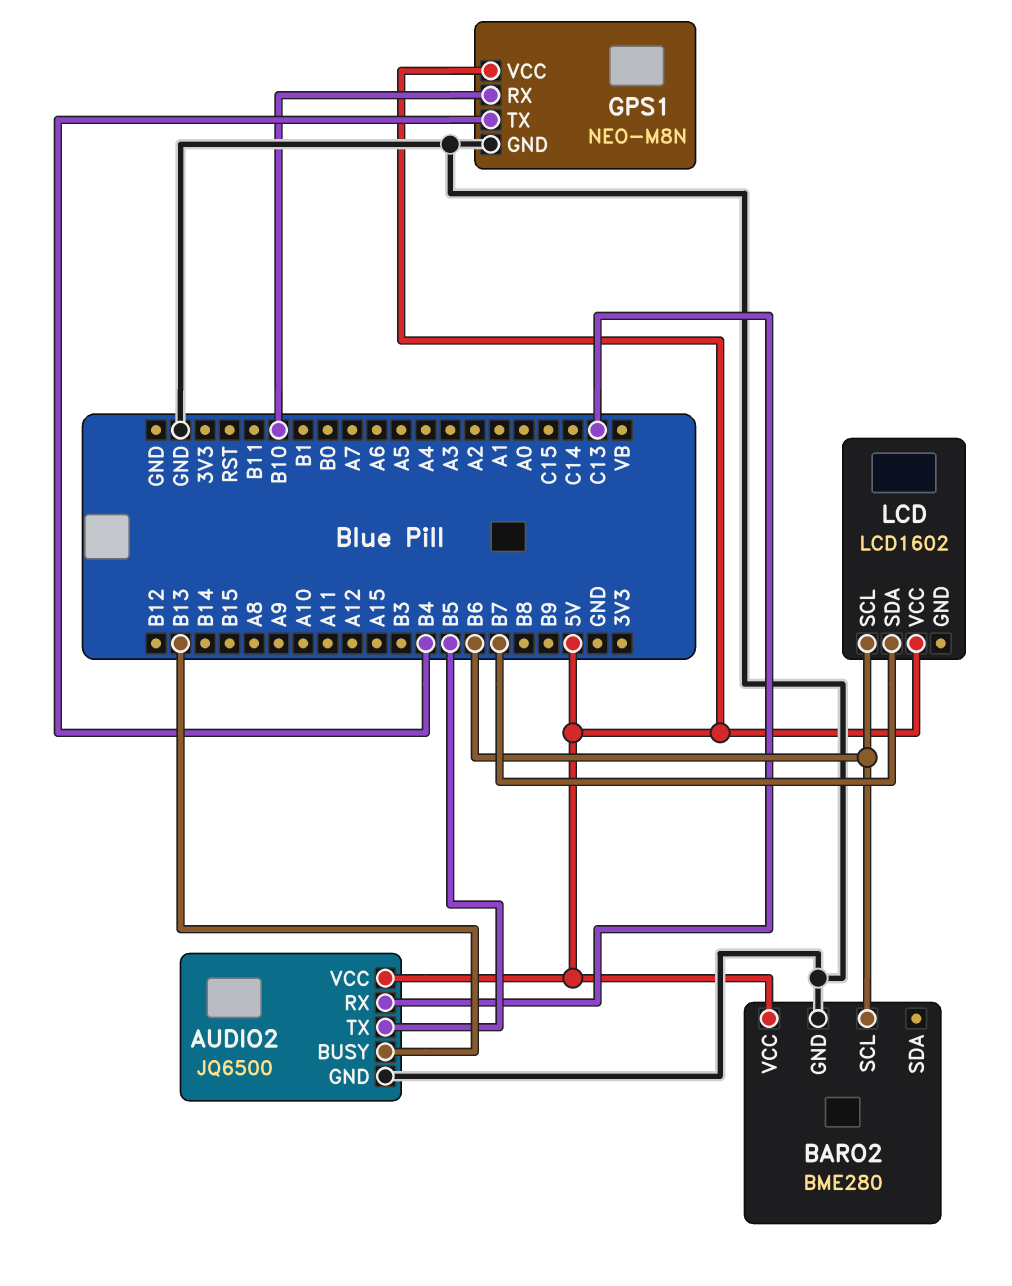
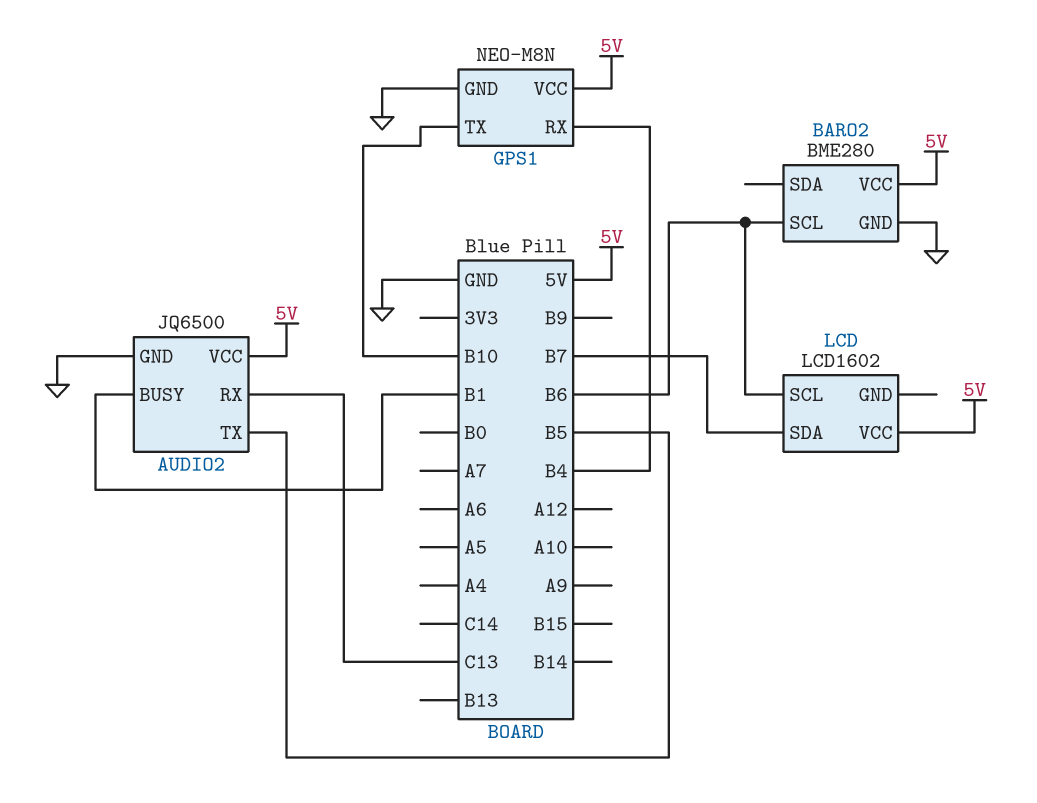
AUDIO2 pin BUSY: B13 -> B1
GPS1 pin RX: B10 -> B4
GPS1 pin TX: B4 -> B10

